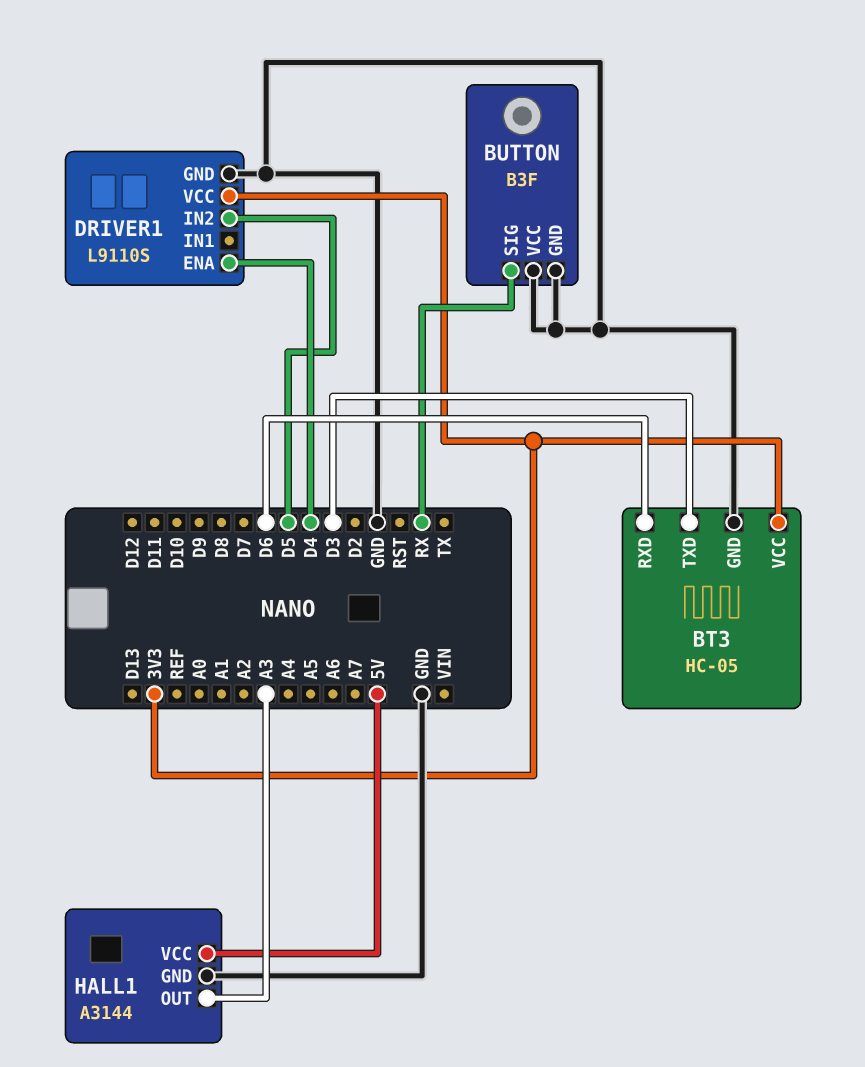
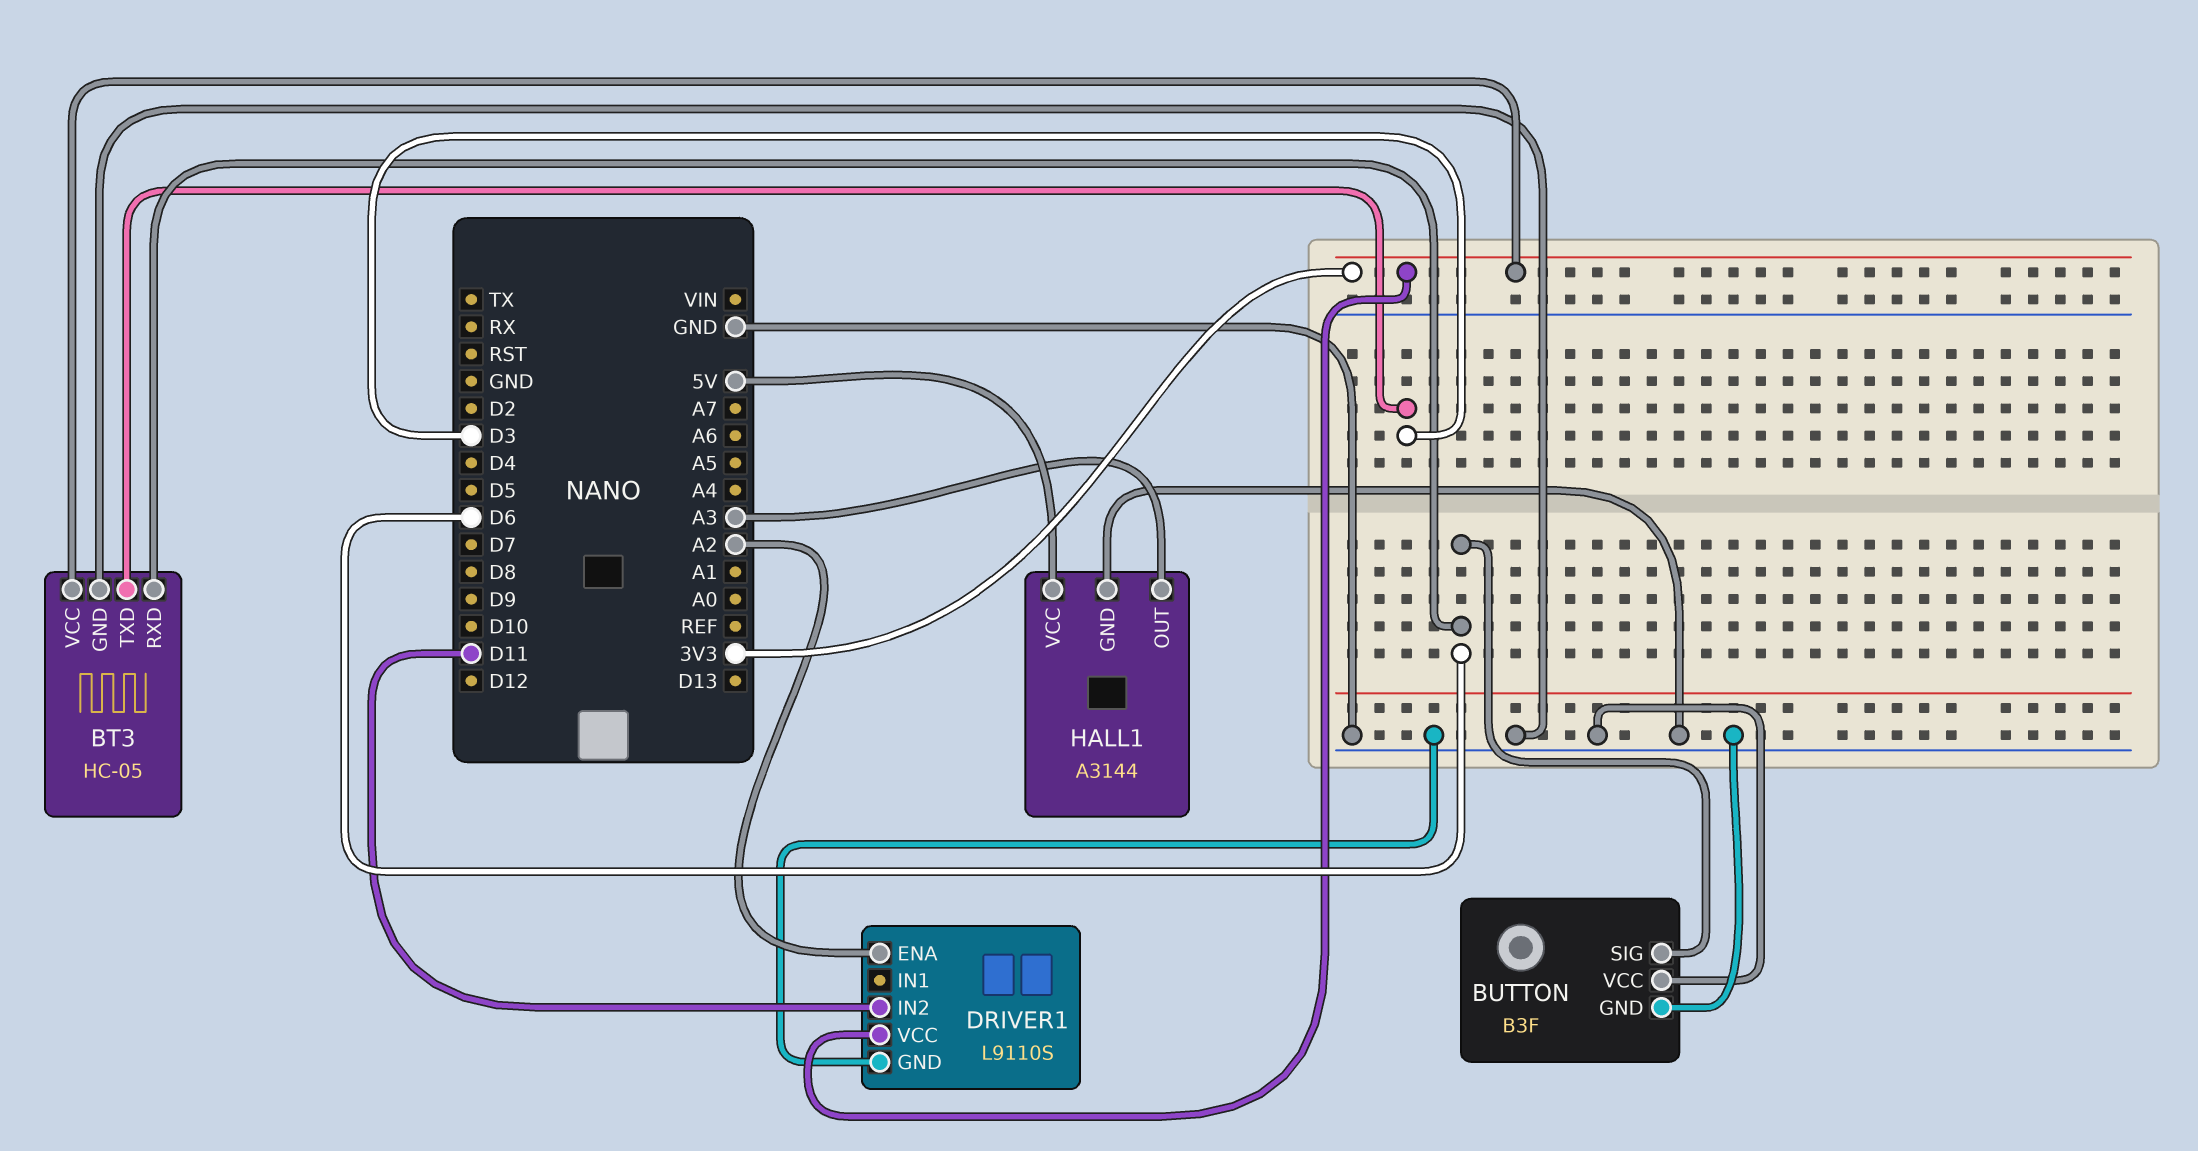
BUTTON pin SIG: RX -> D6
DRIVER1 pin ENA: D4 -> A2
DRIVER1 pin IN2: D5 -> D11

